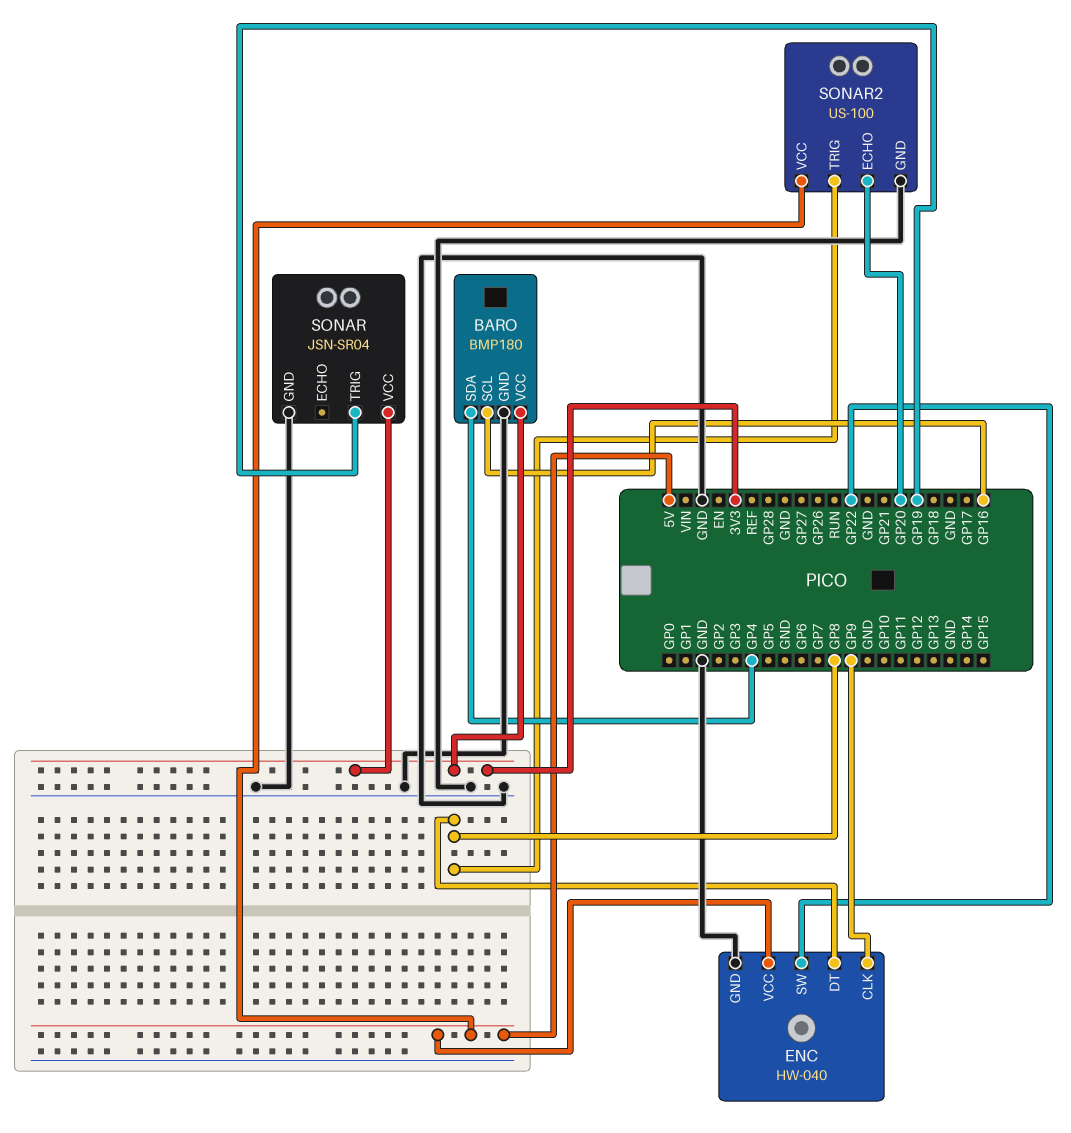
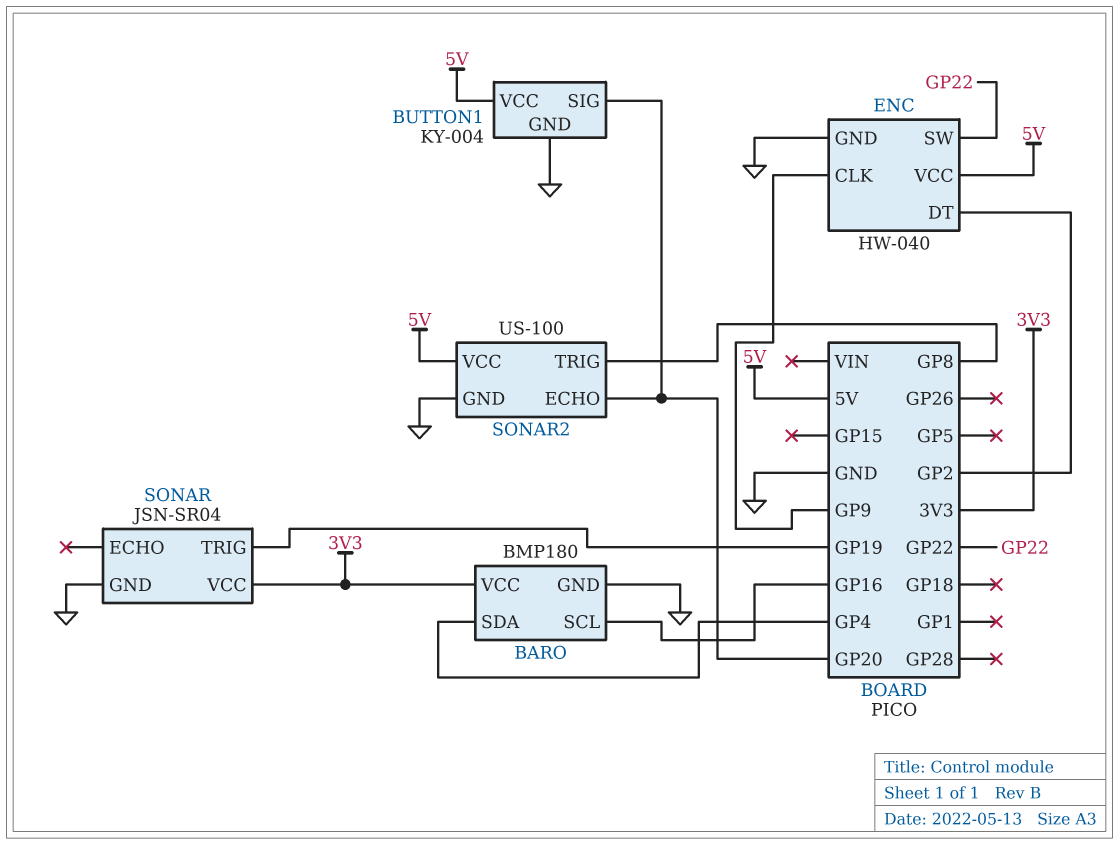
BUTTON1: none -> KY-004
BUTTON1 pin GND: none -> GND
BUTTON1 pin SIG: none -> GP20
BUTTON1 pin VCC: none -> 5V
ENC pin DT: GP8 -> GP2

